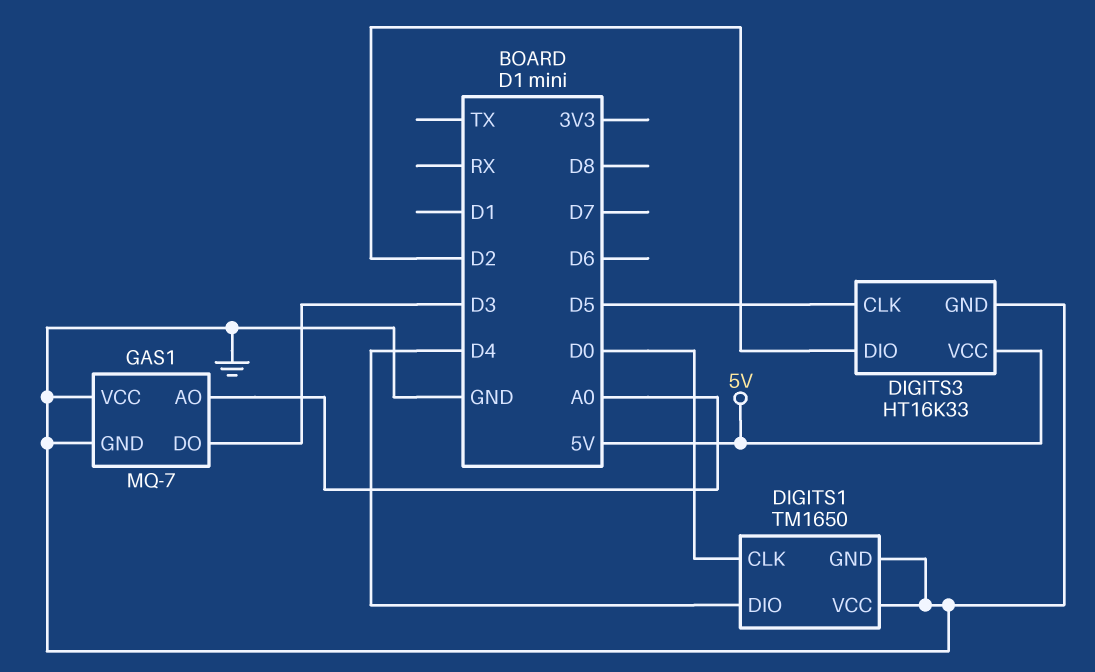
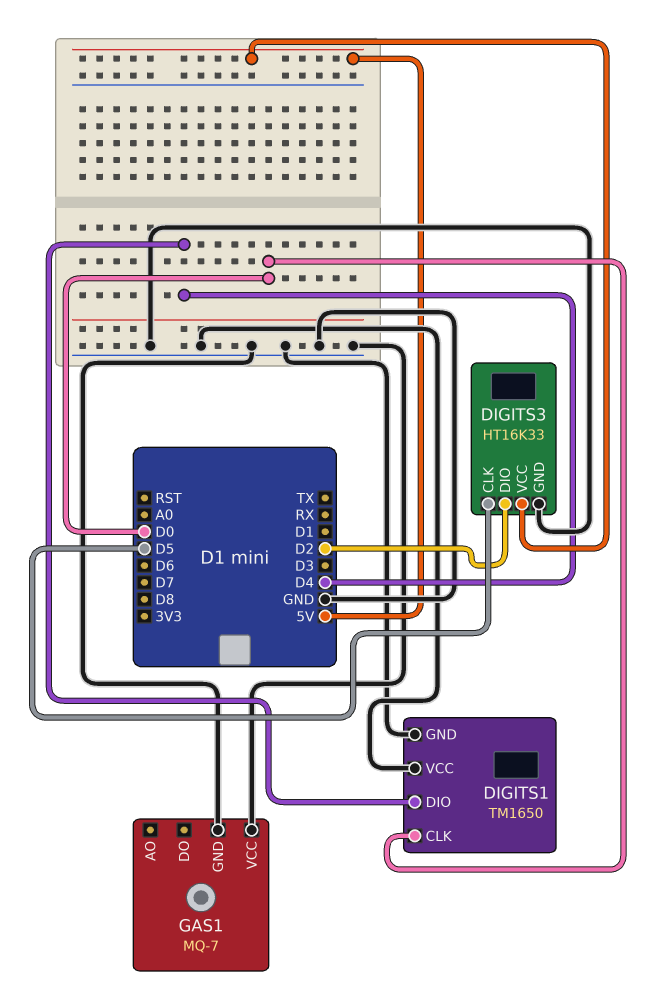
GAS1 pin AO: A0 -> none
GAS1 pin DO: D3 -> none

